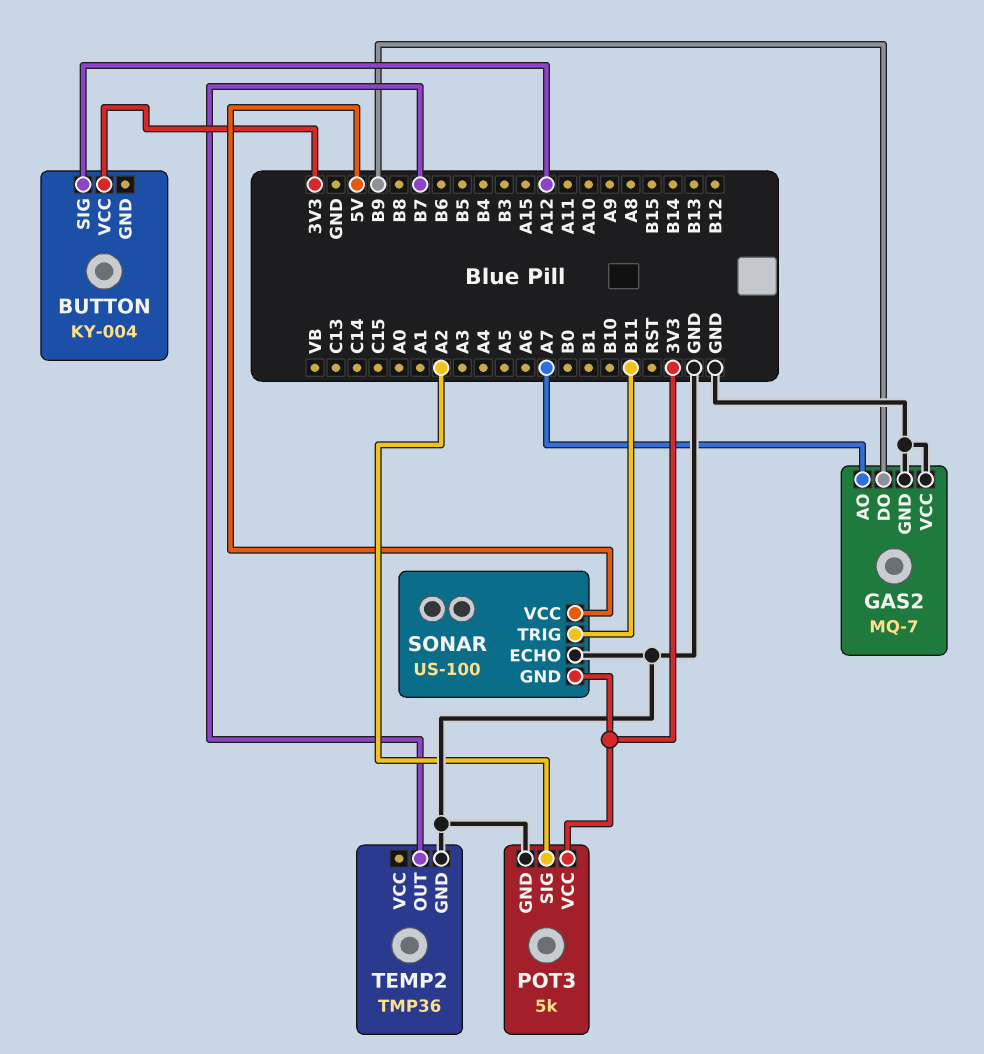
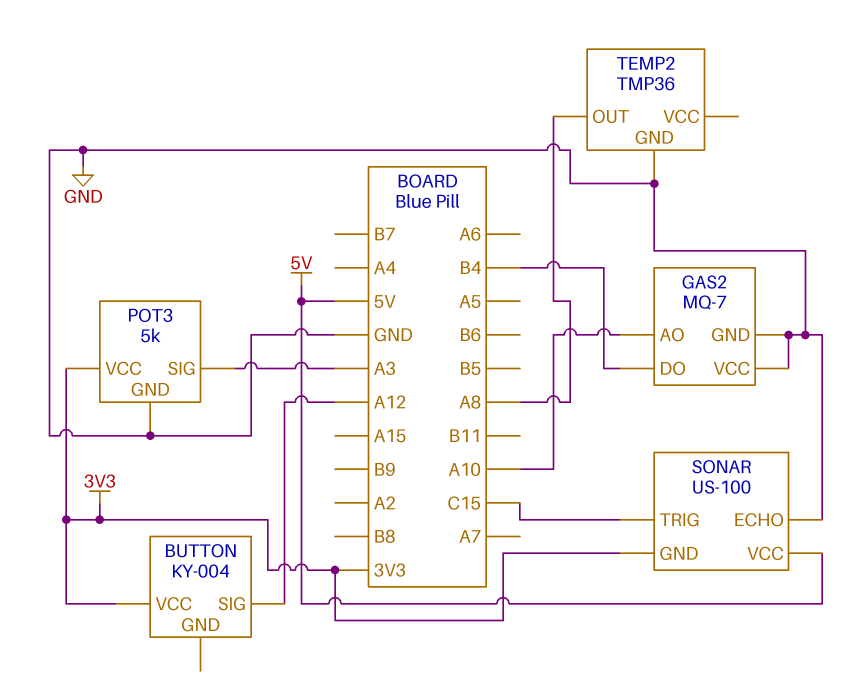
GAS2 pin AO: A7 -> A10
GAS2 pin DO: B9 -> B4
POT3 pin SIG: A2 -> A3
SONAR pin TRIG: B11 -> C15
TEMP2 pin OUT: B7 -> A8

